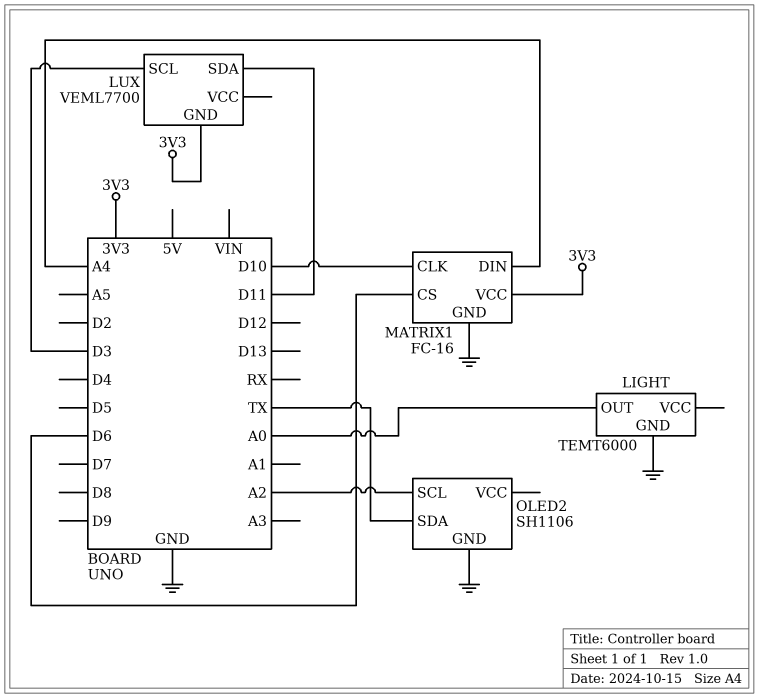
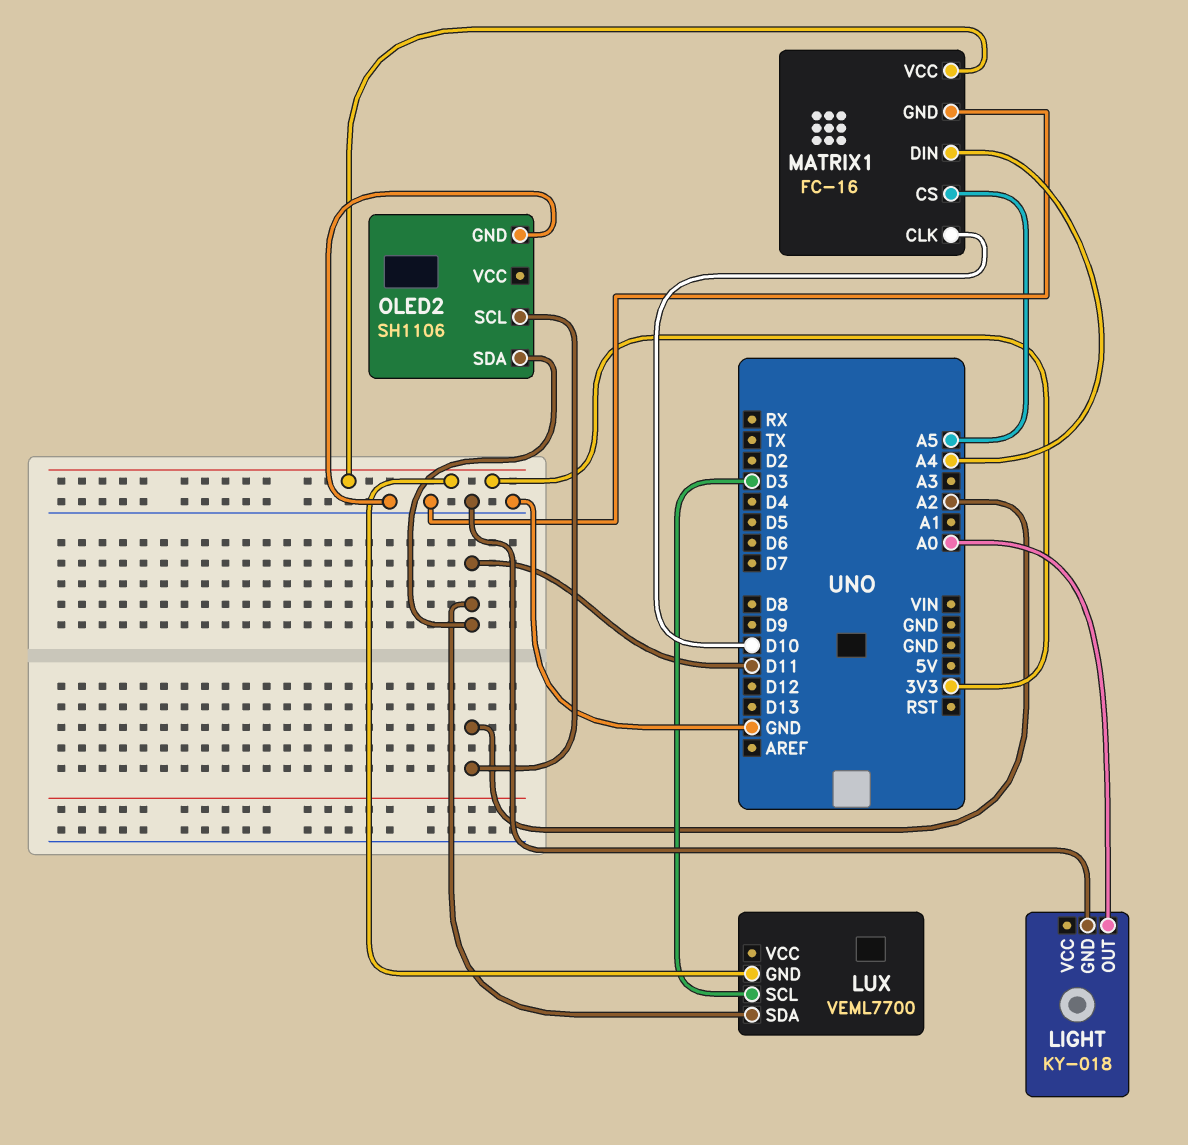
LIGHT: TEMT6000 -> KY-018
MATRIX1 pin CS: D6 -> A5
OLED2 pin SDA: TX -> D11

